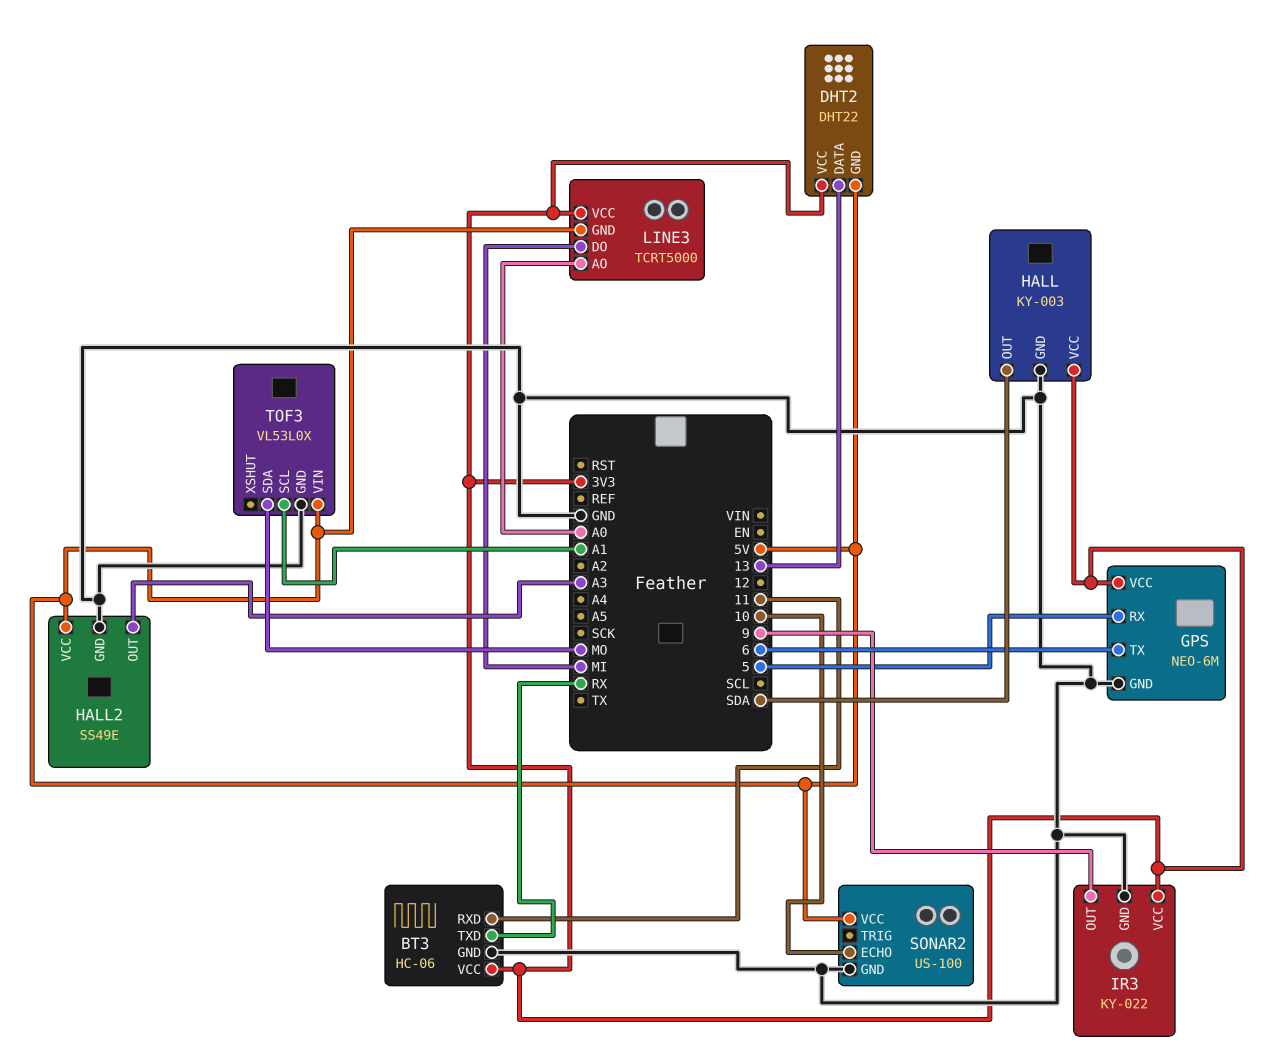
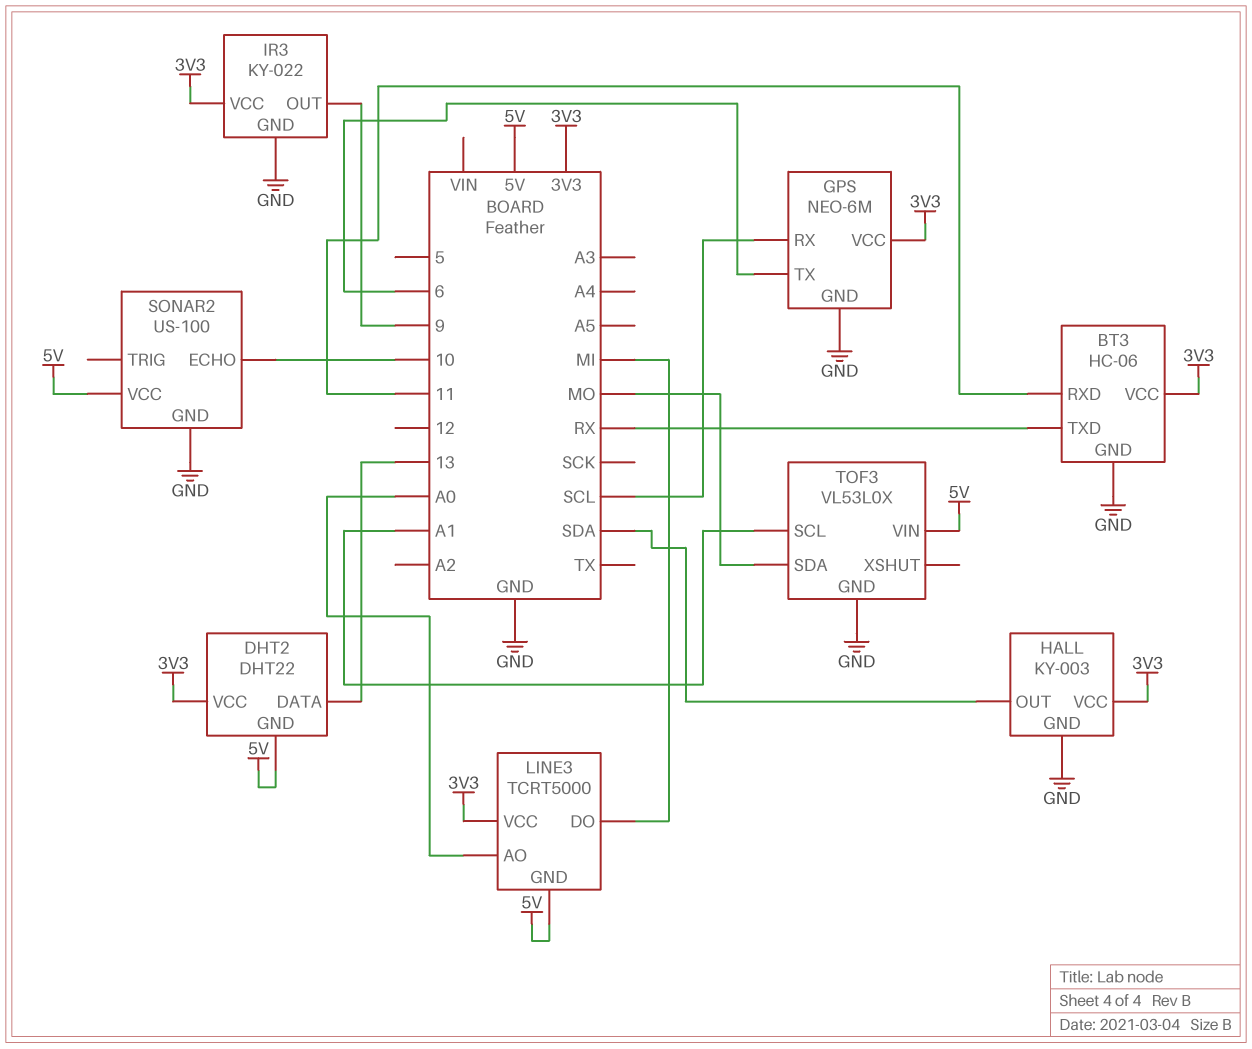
GPS pin RX: 5 -> SCL
HALL2: SS49E -> none
HALL2 pin GND: GND -> none
HALL2 pin OUT: A3 -> none
HALL2 pin VCC: 5V -> none

